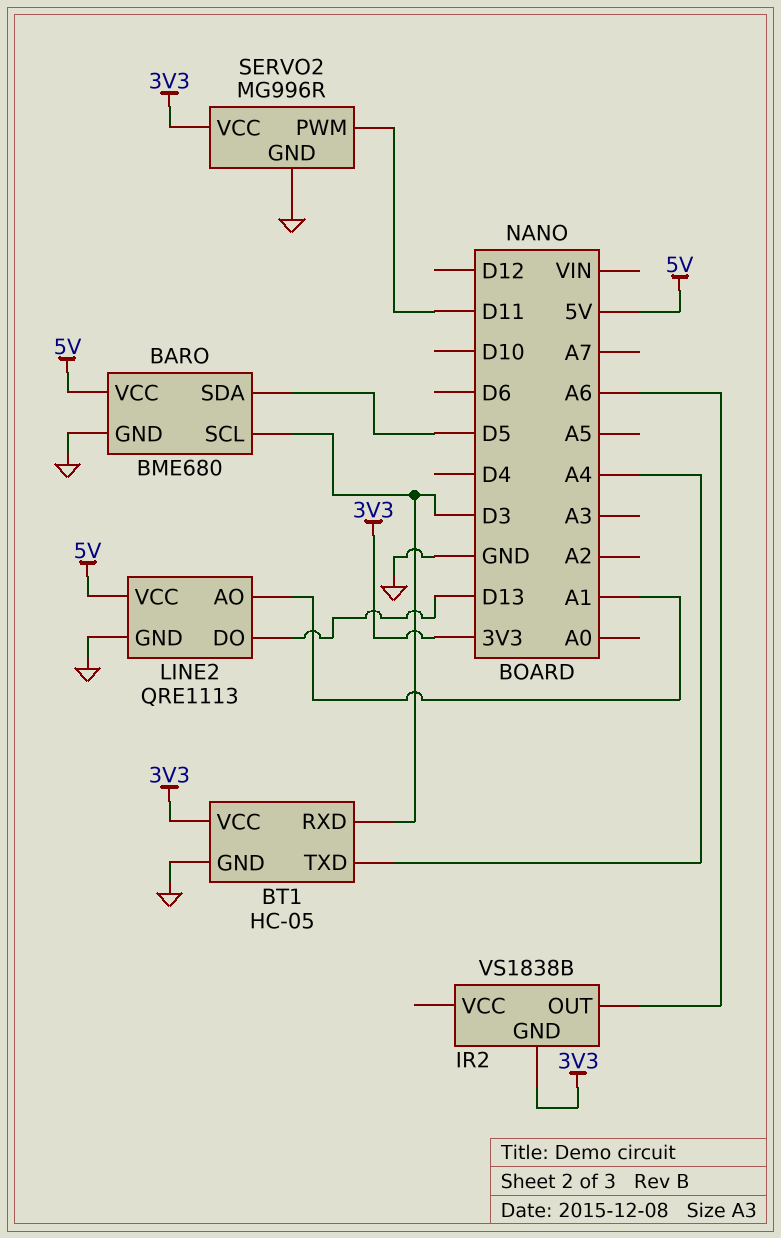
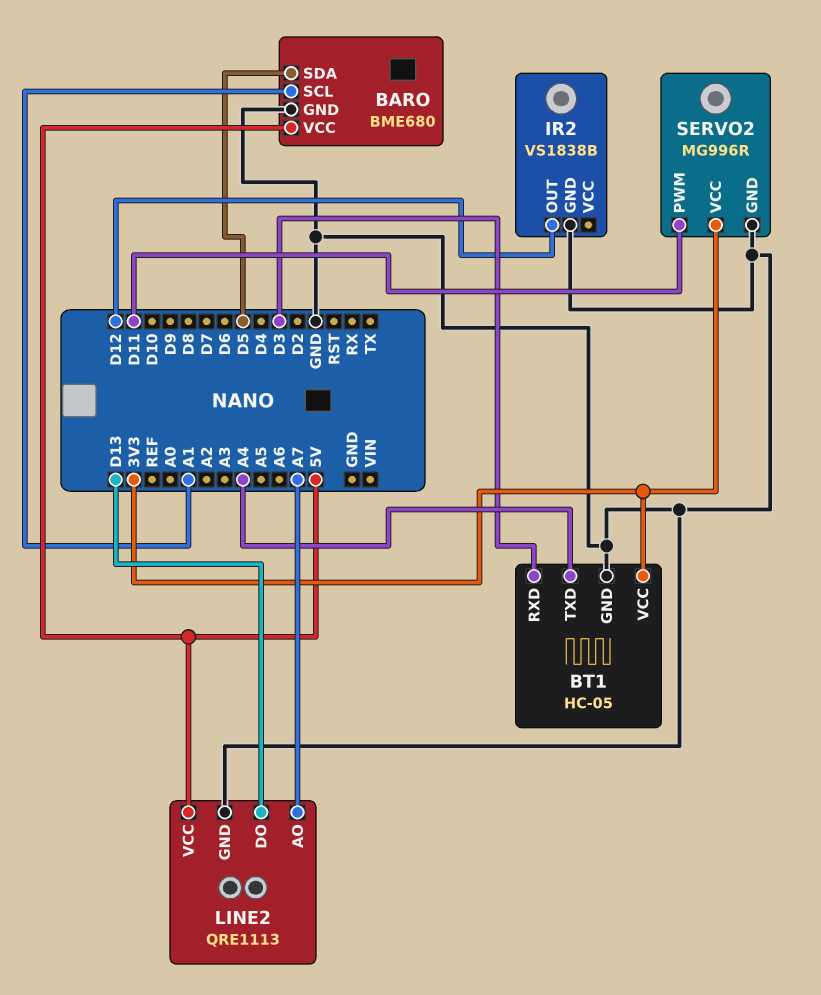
BARO pin SCL: D3 -> A1
IR2 pin GND: 3V3 -> GND
IR2 pin OUT: A6 -> D12
LINE2 pin AO: A1 -> A7

